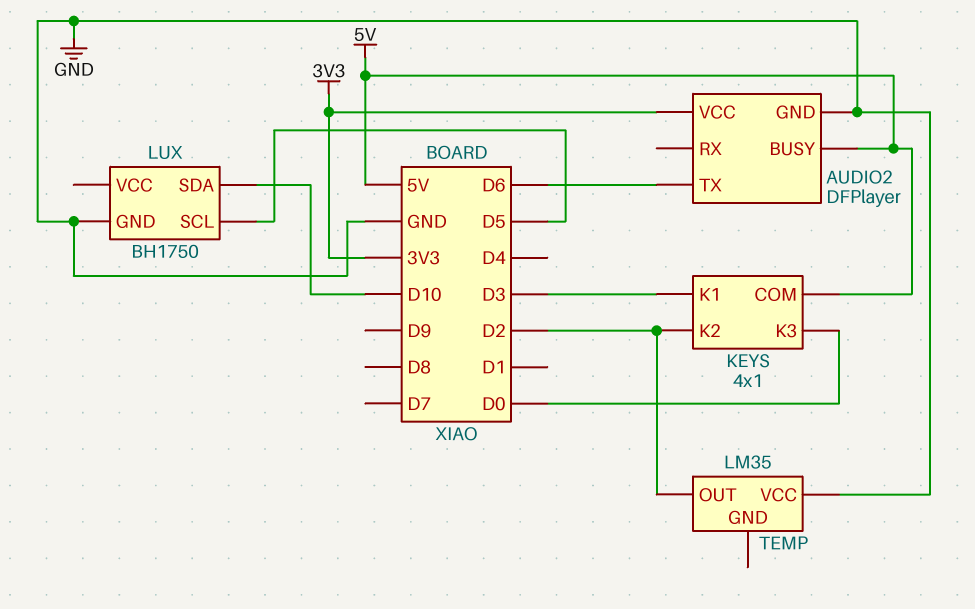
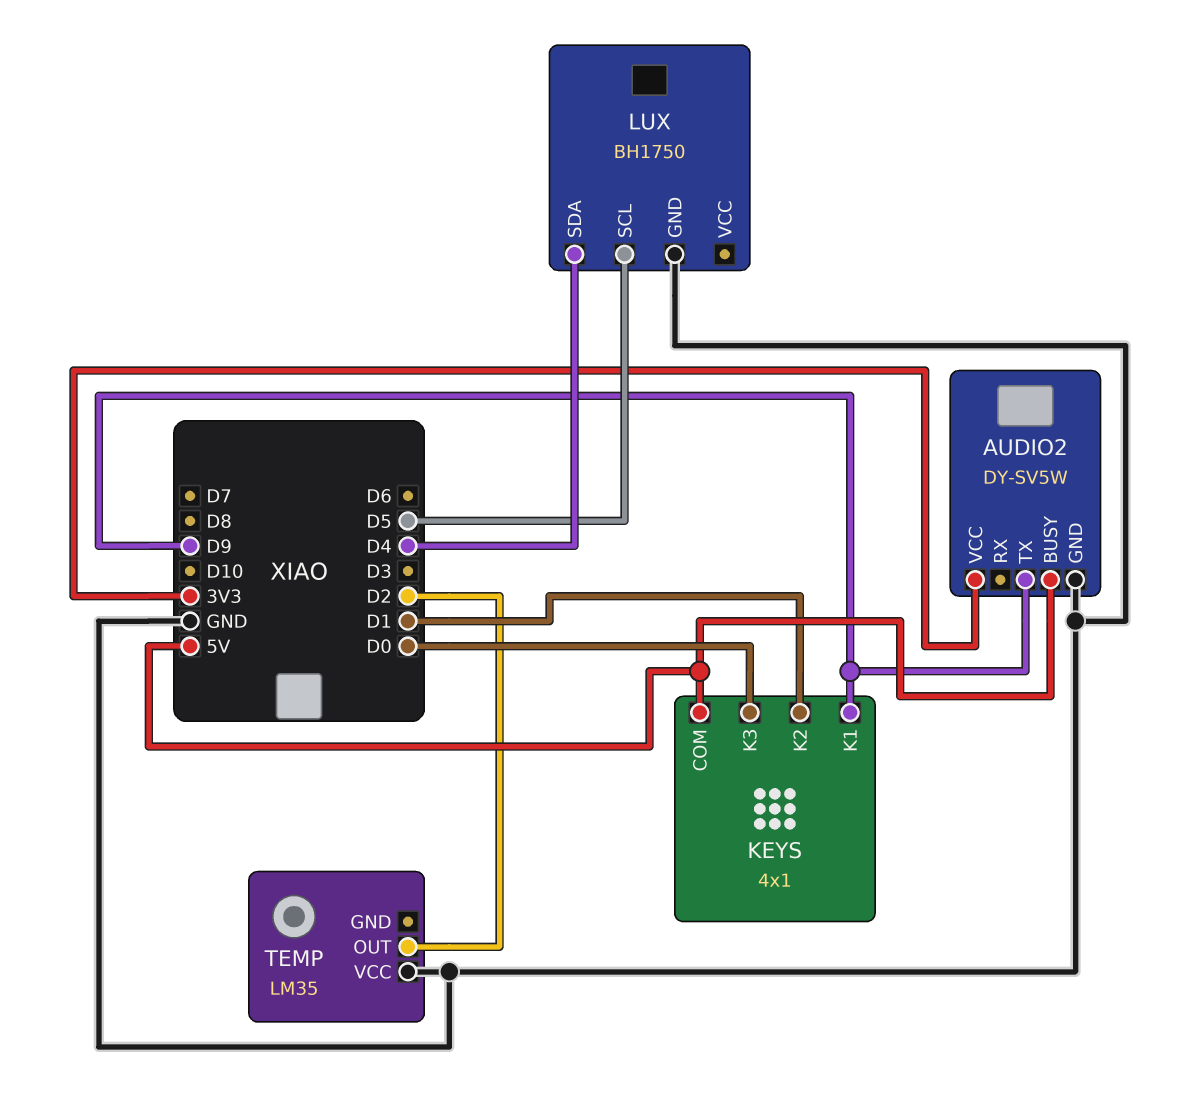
AUDIO2: DFPlayer -> DY-SV5W
AUDIO2 pin TX: D6 -> D9
KEYS pin K1: D3 -> D9
KEYS pin K2: D2 -> D1
LUX pin SDA: D10 -> D4

